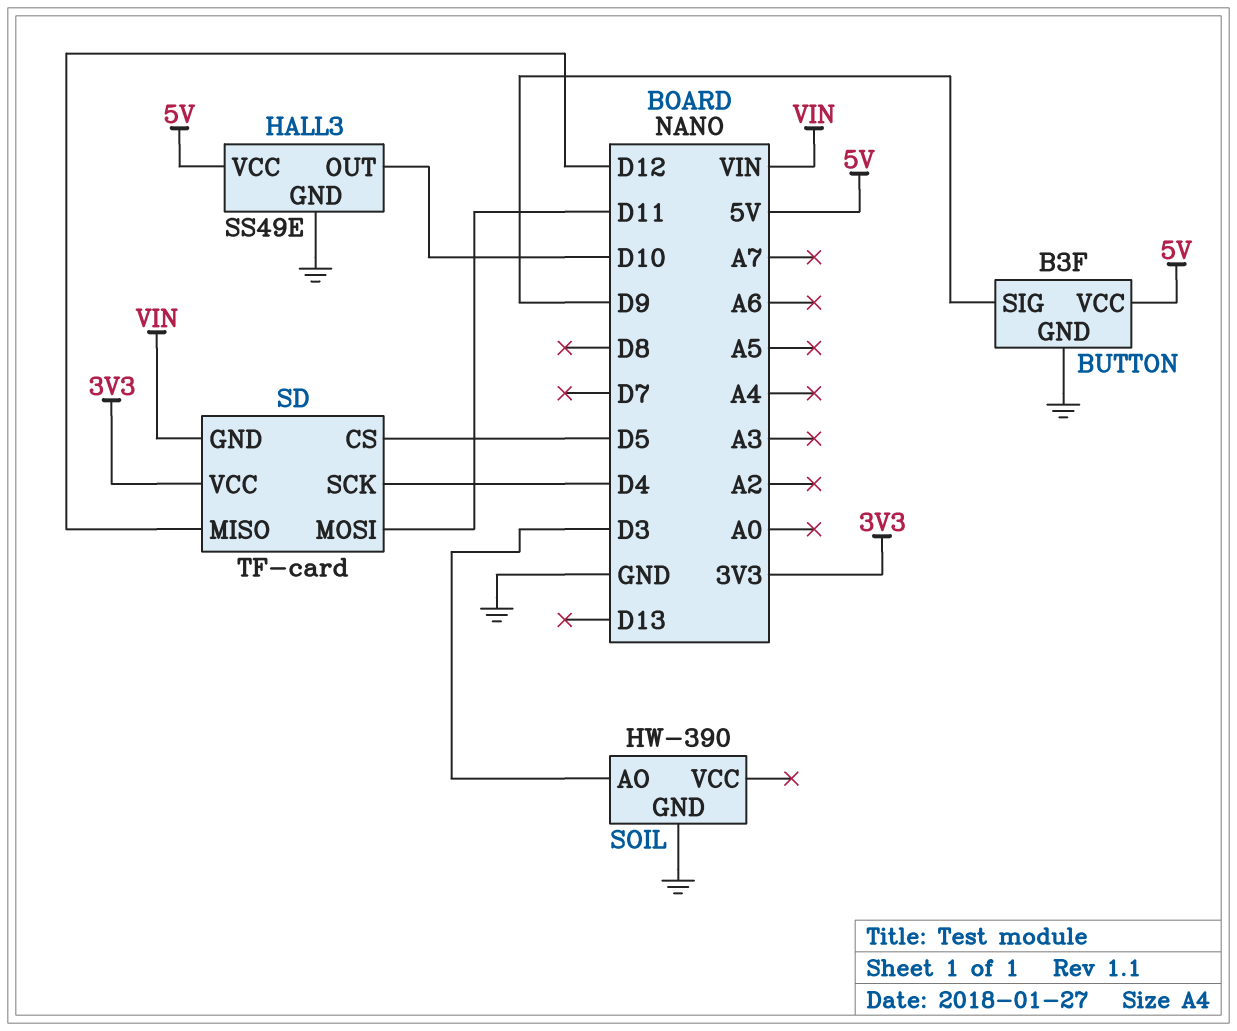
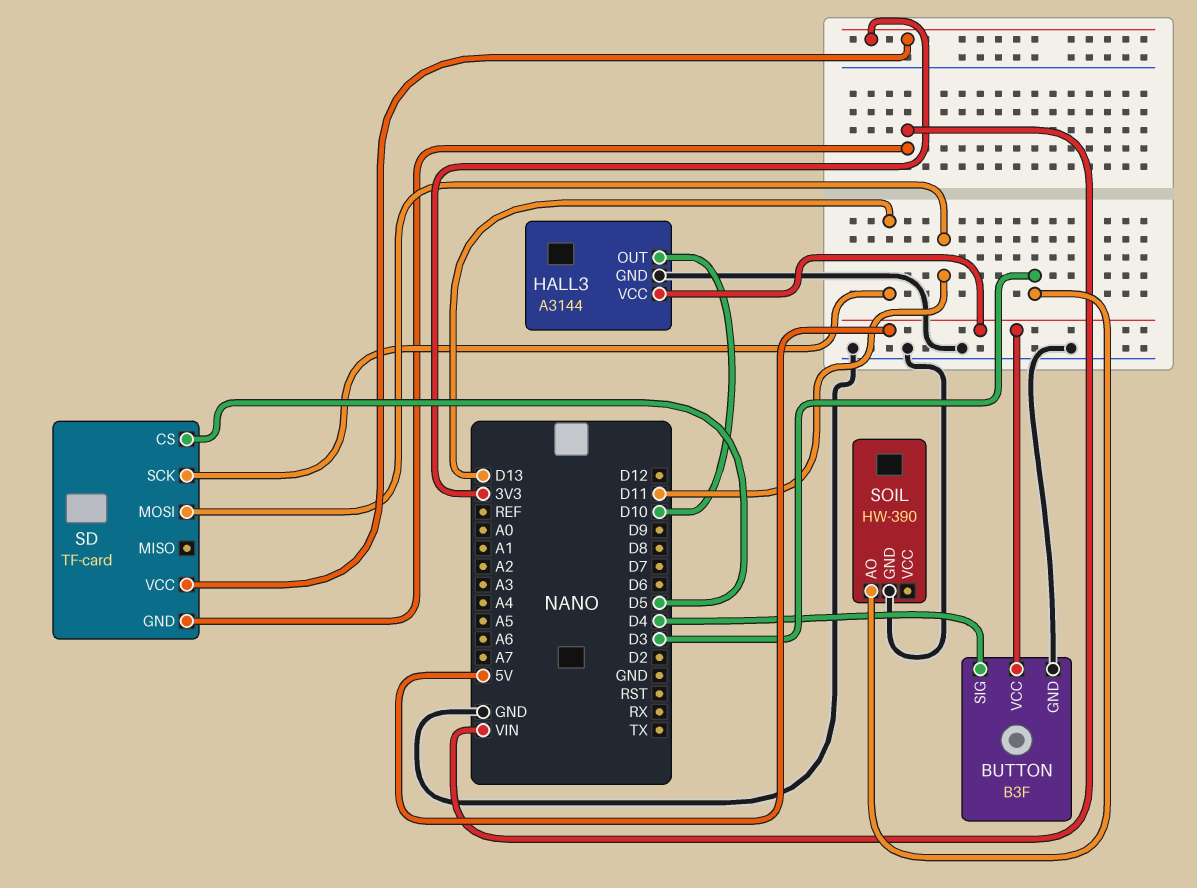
BUTTON pin SIG: D9 -> D4
HALL3: SS49E -> A3144
SD pin MISO: D12 -> none
SD pin SCK: D4 -> D13

